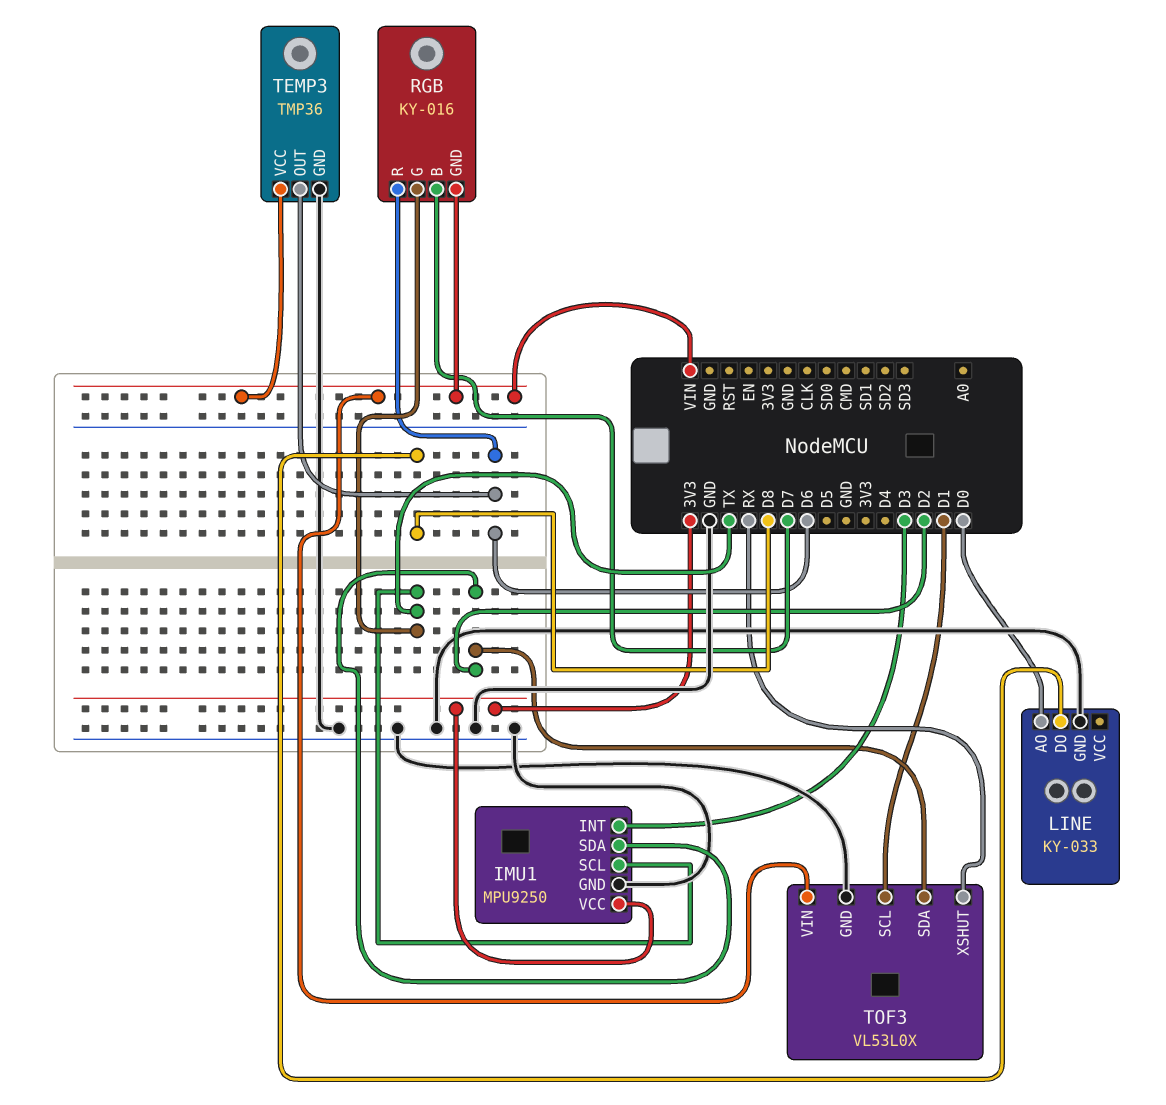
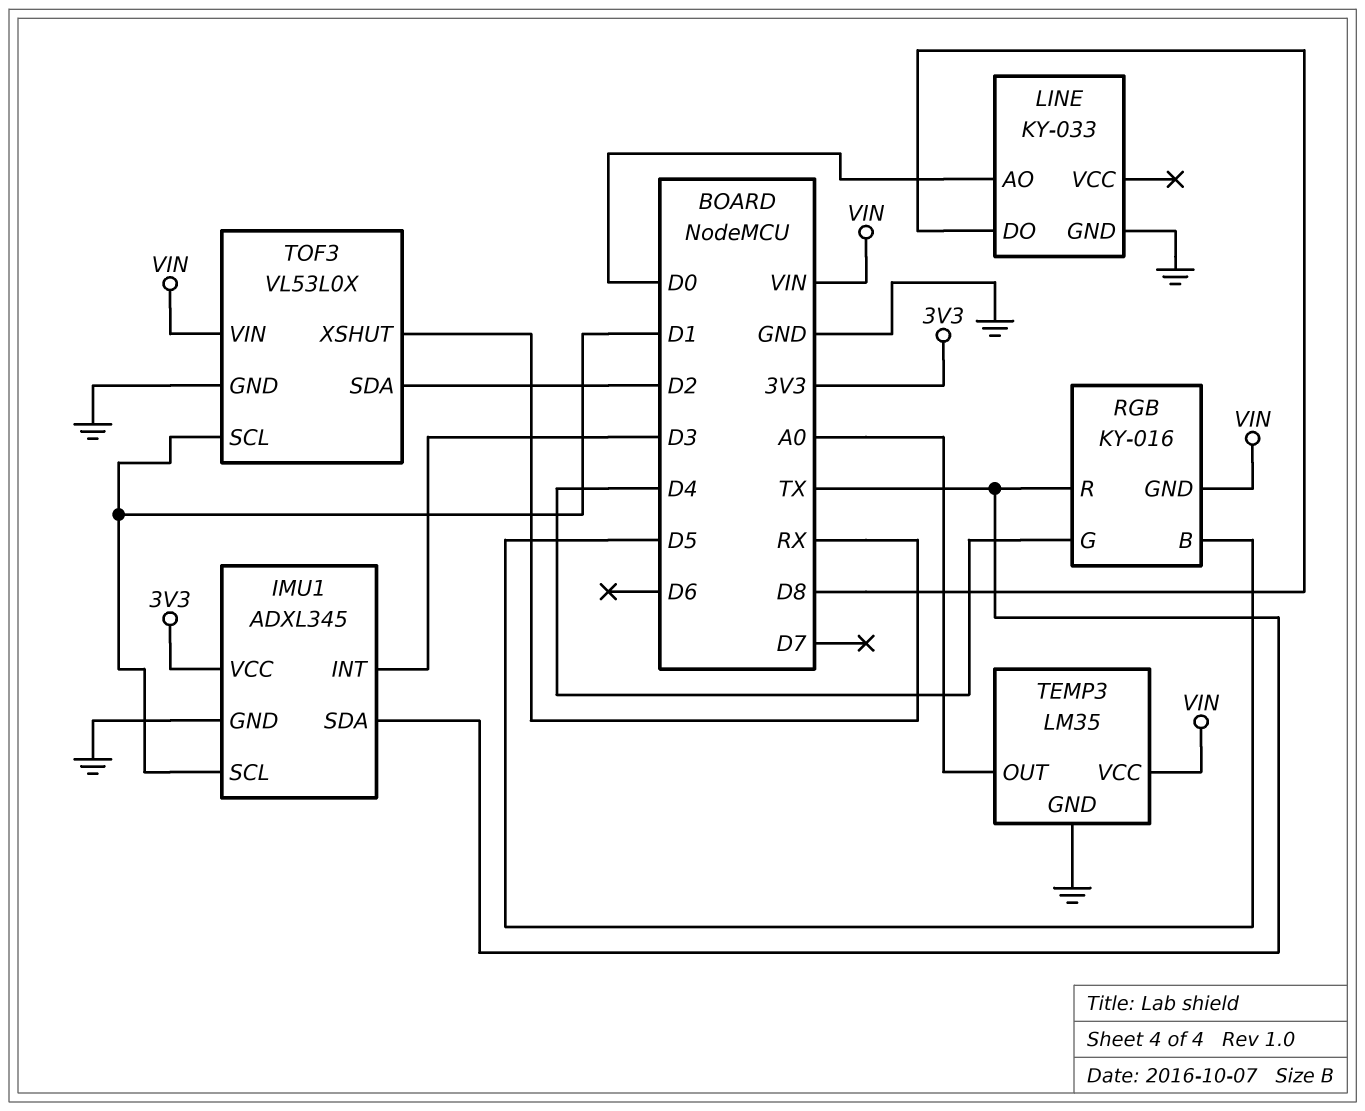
IMU1: MPU9250 -> ADXL345
IMU1 pin SCL: TX -> D1
IMU1 pin SDA: D2 -> TX
RGB pin B: D7 -> D5
RGB pin G: TX -> D4
RGB pin R: D6 -> TX
TEMP3: TMP36 -> LM35
TEMP3 pin OUT: D6 -> A0

